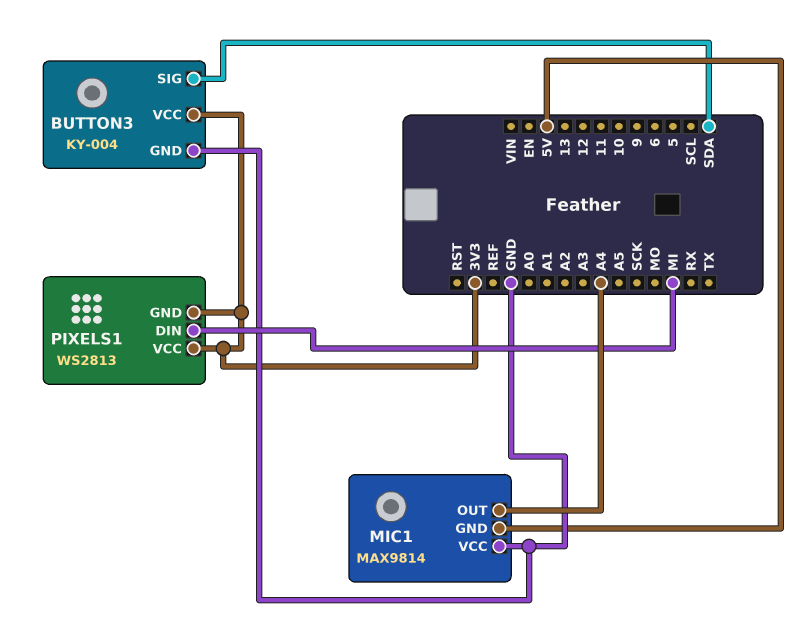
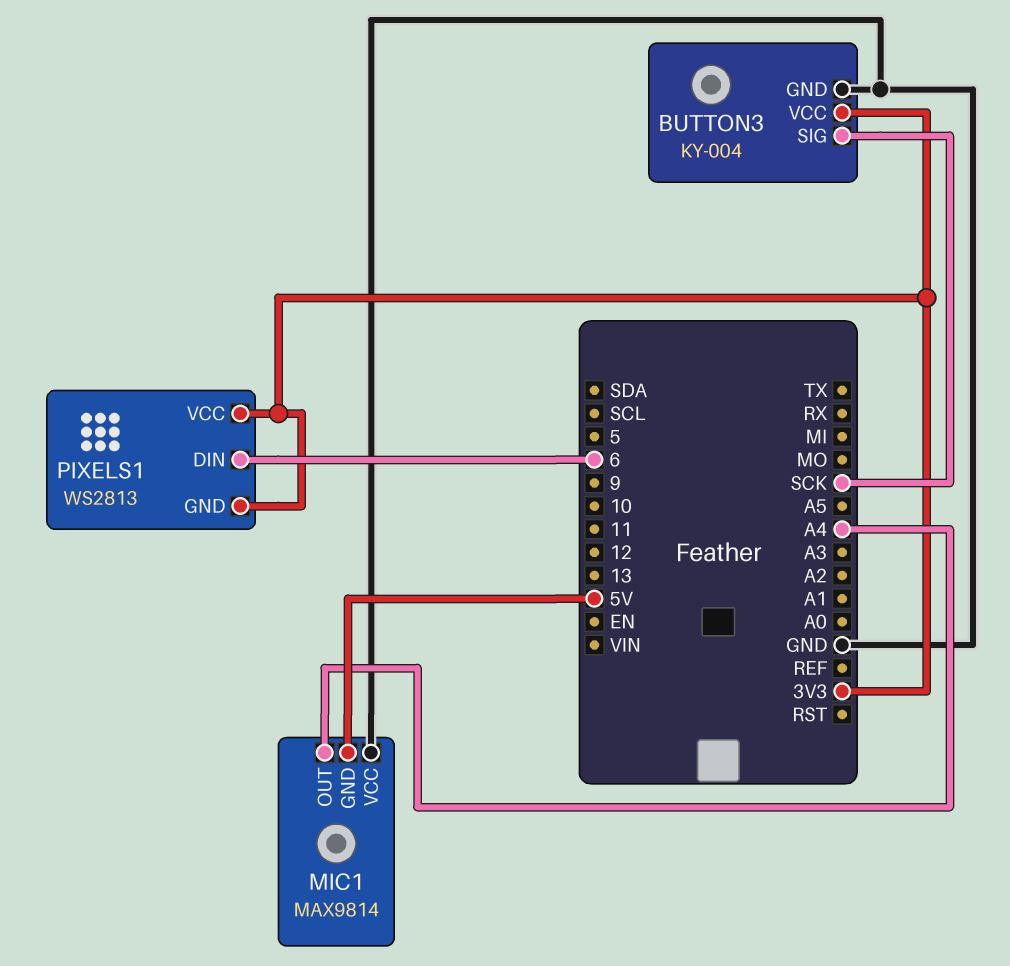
BUTTON3 pin SIG: SDA -> SCK
PIXELS1 pin DIN: MI -> 6

